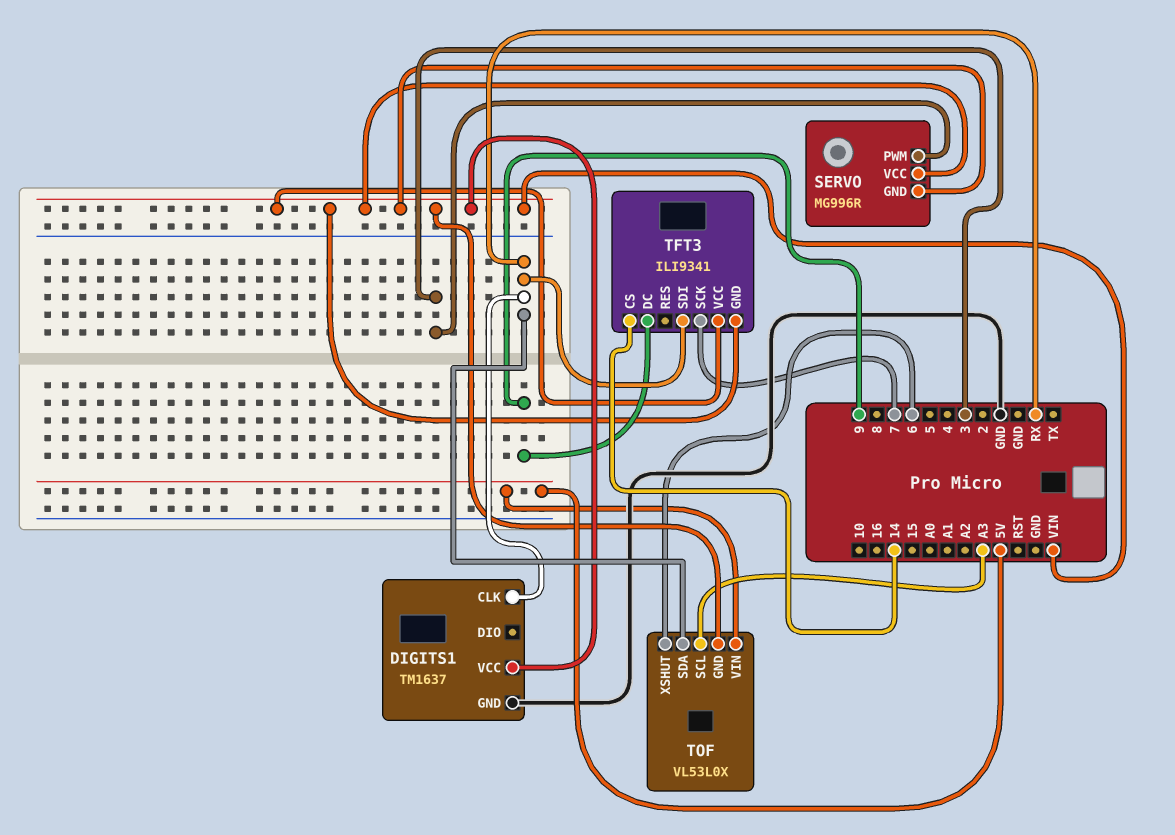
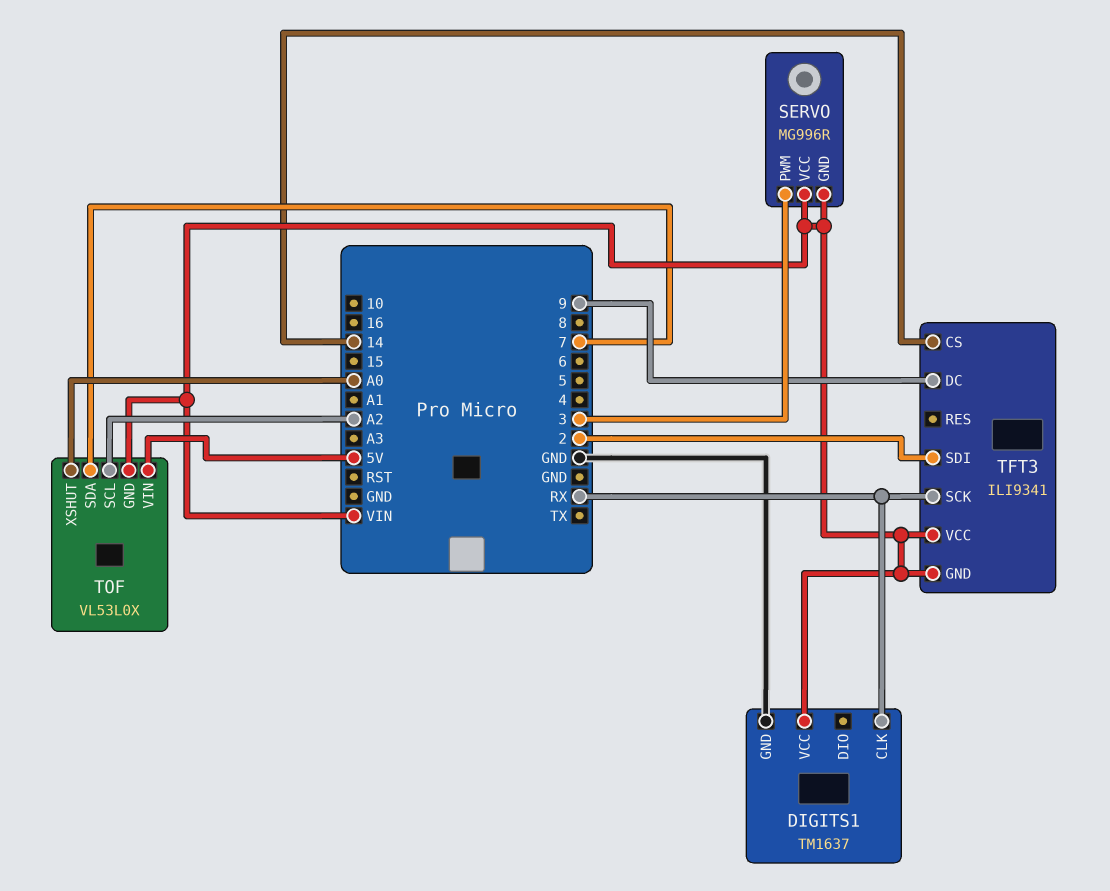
TFT3 pin SCK: 7 -> RX
TFT3 pin SDI: RX -> 2
TOF pin SCL: A3 -> A2
TOF pin SDA: RX -> 7
TOF pin XSHUT: 6 -> A0

